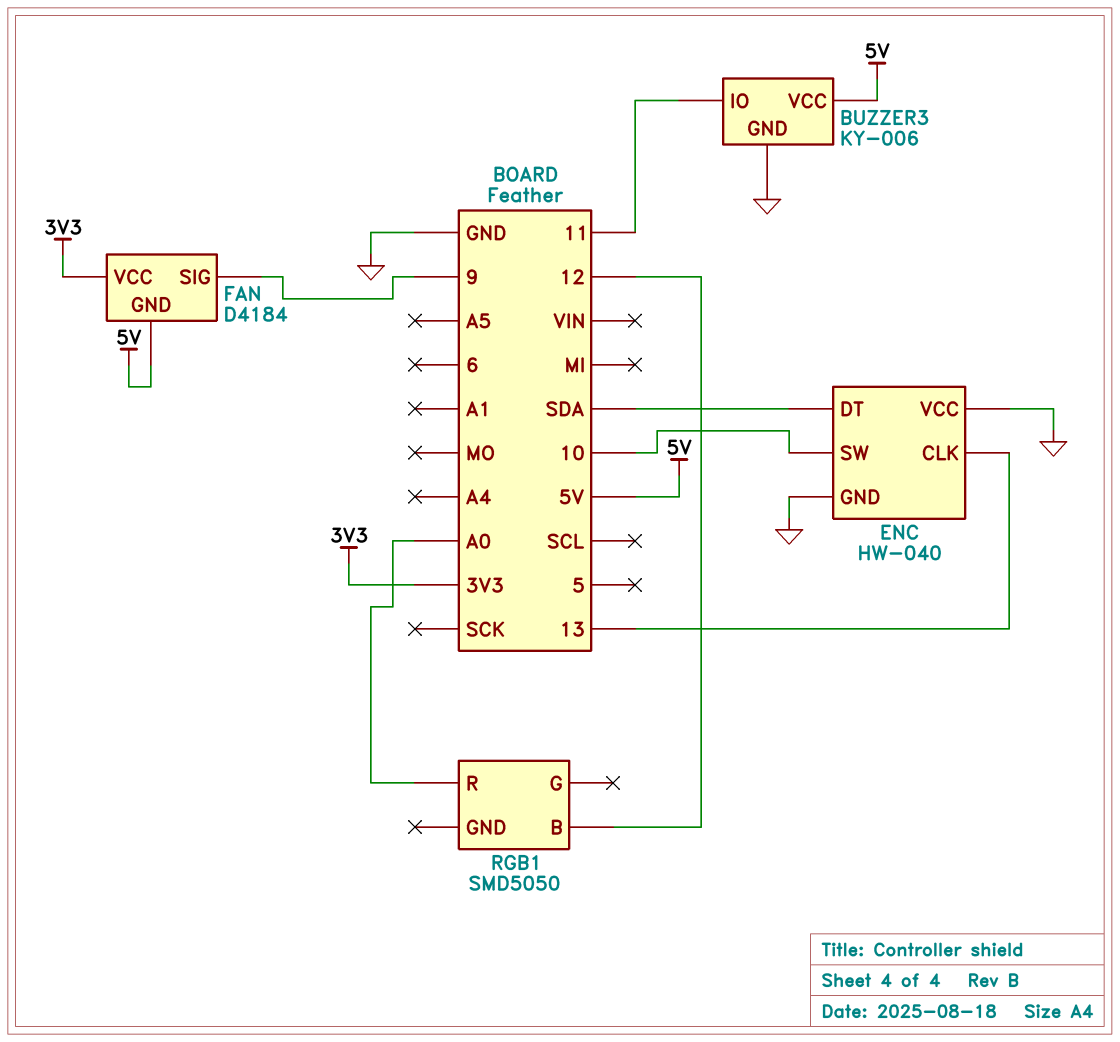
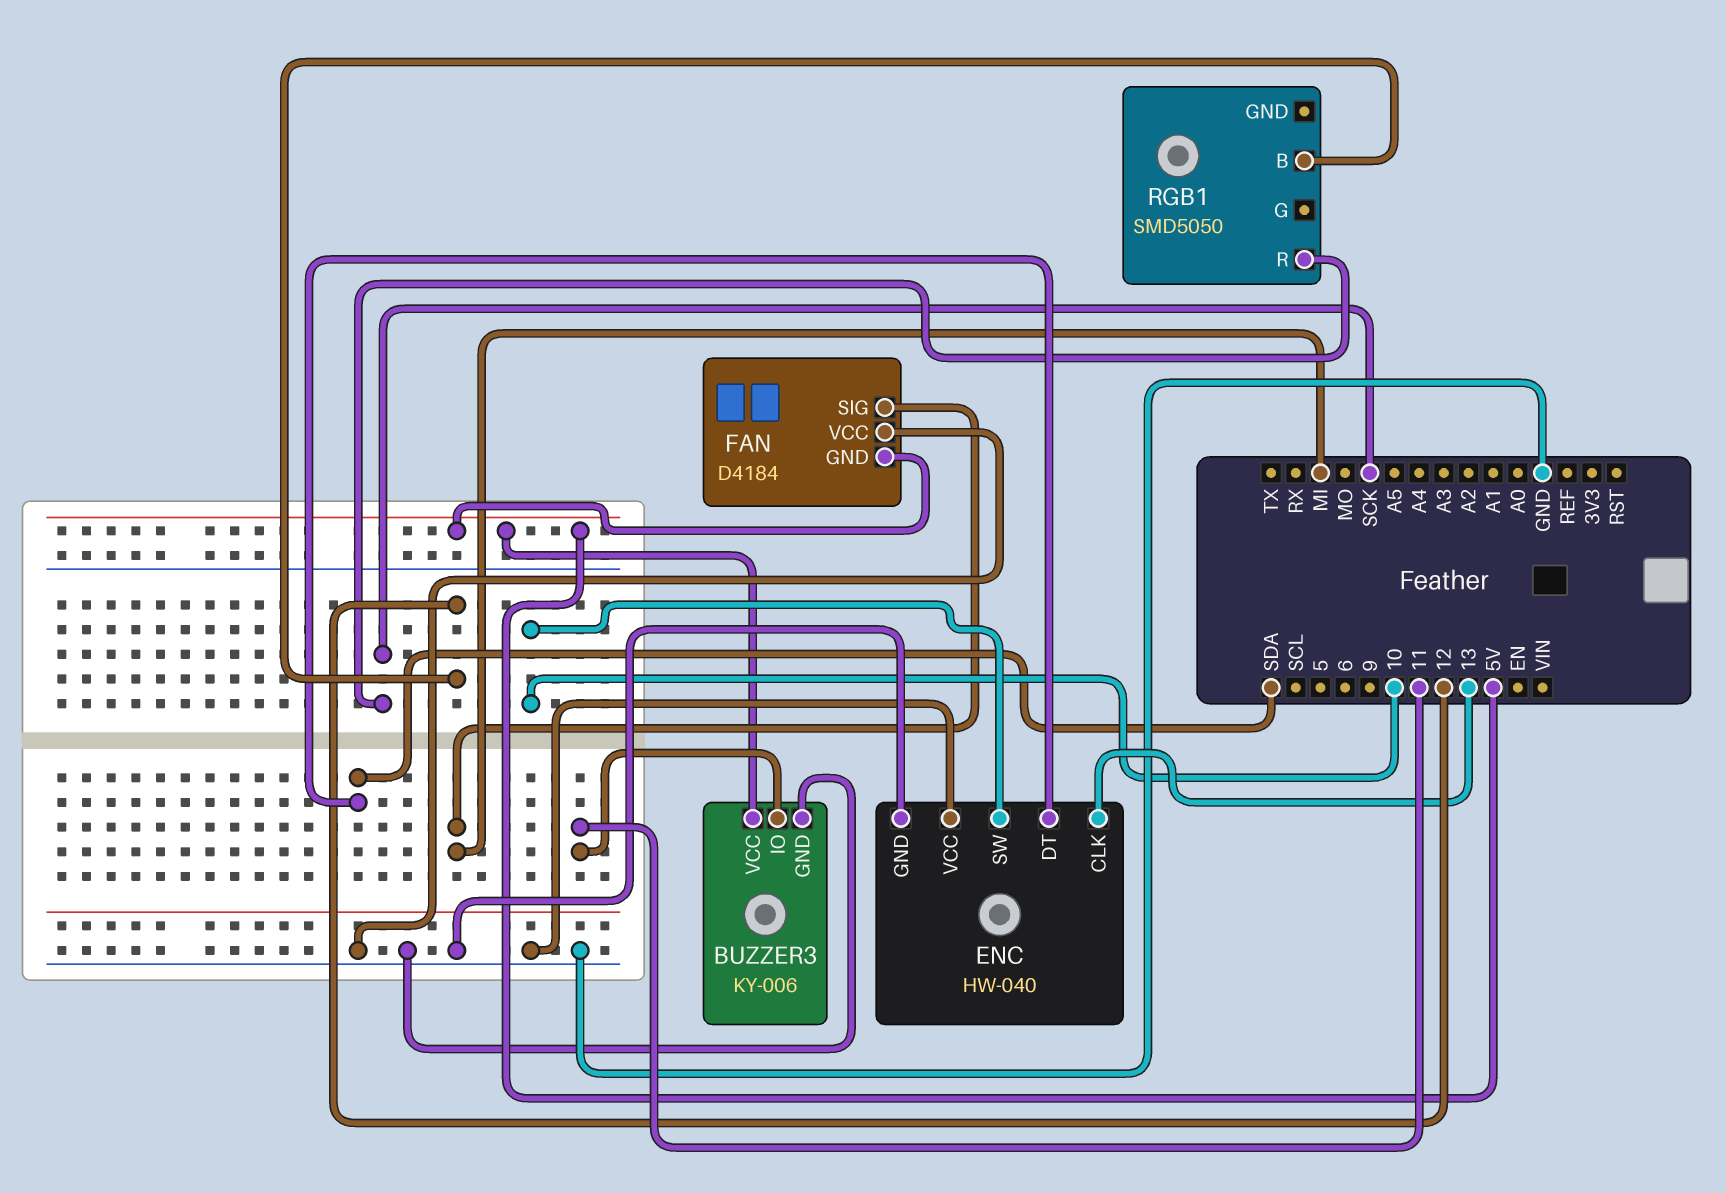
FAN pin SIG: 9 -> MI
FAN pin VCC: 3V3 -> GND
RGB1 pin R: A0 -> SCK

